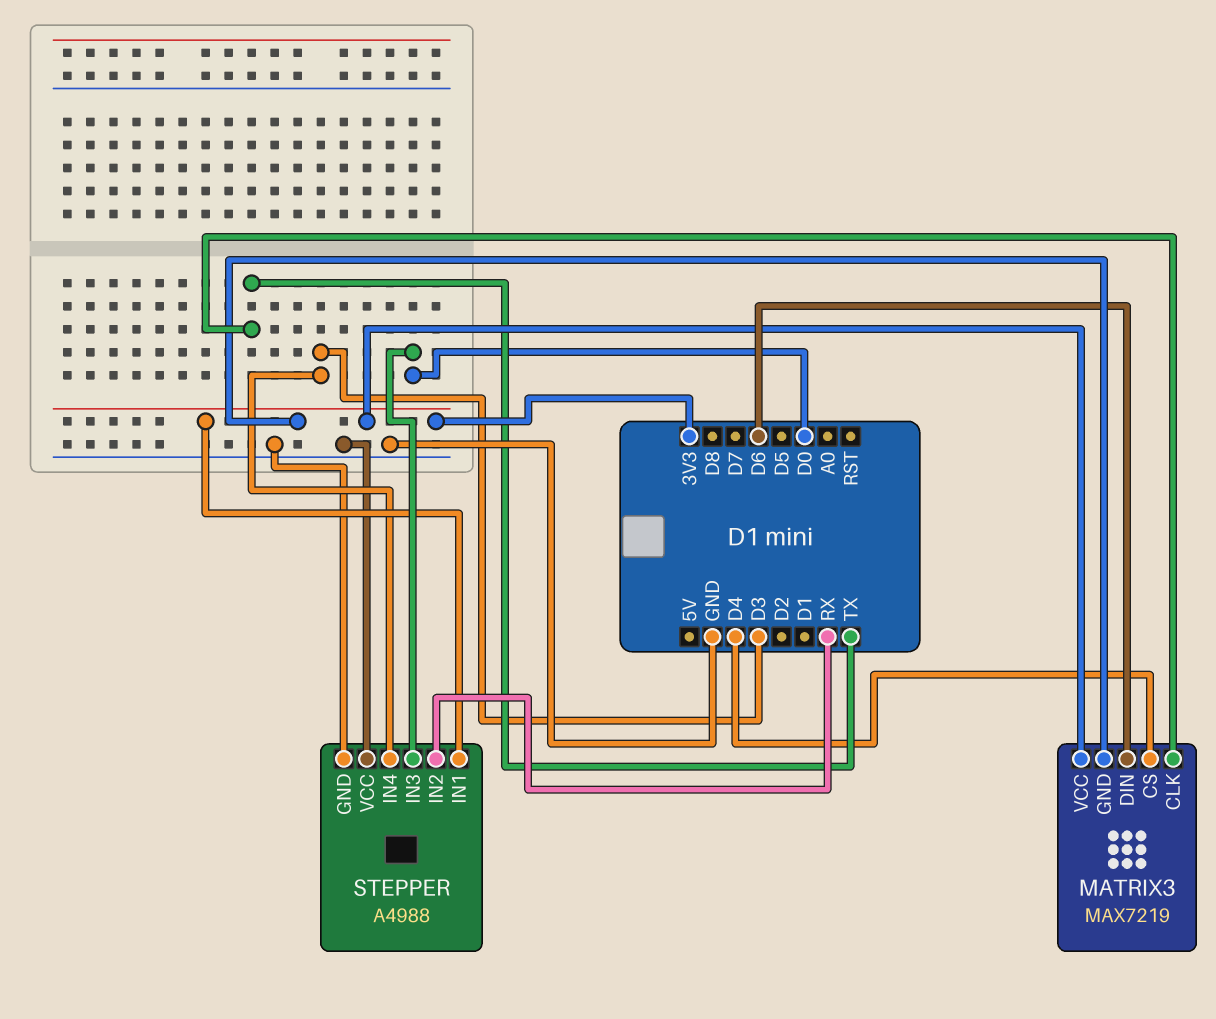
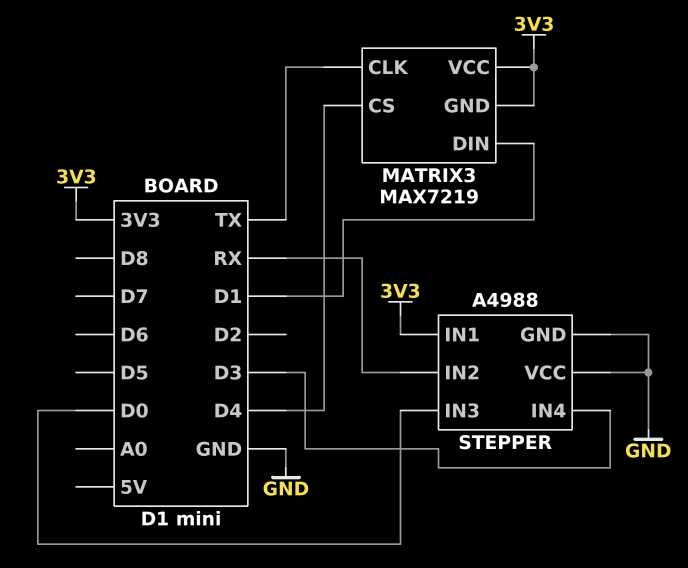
MATRIX3 pin DIN: D6 -> D1

